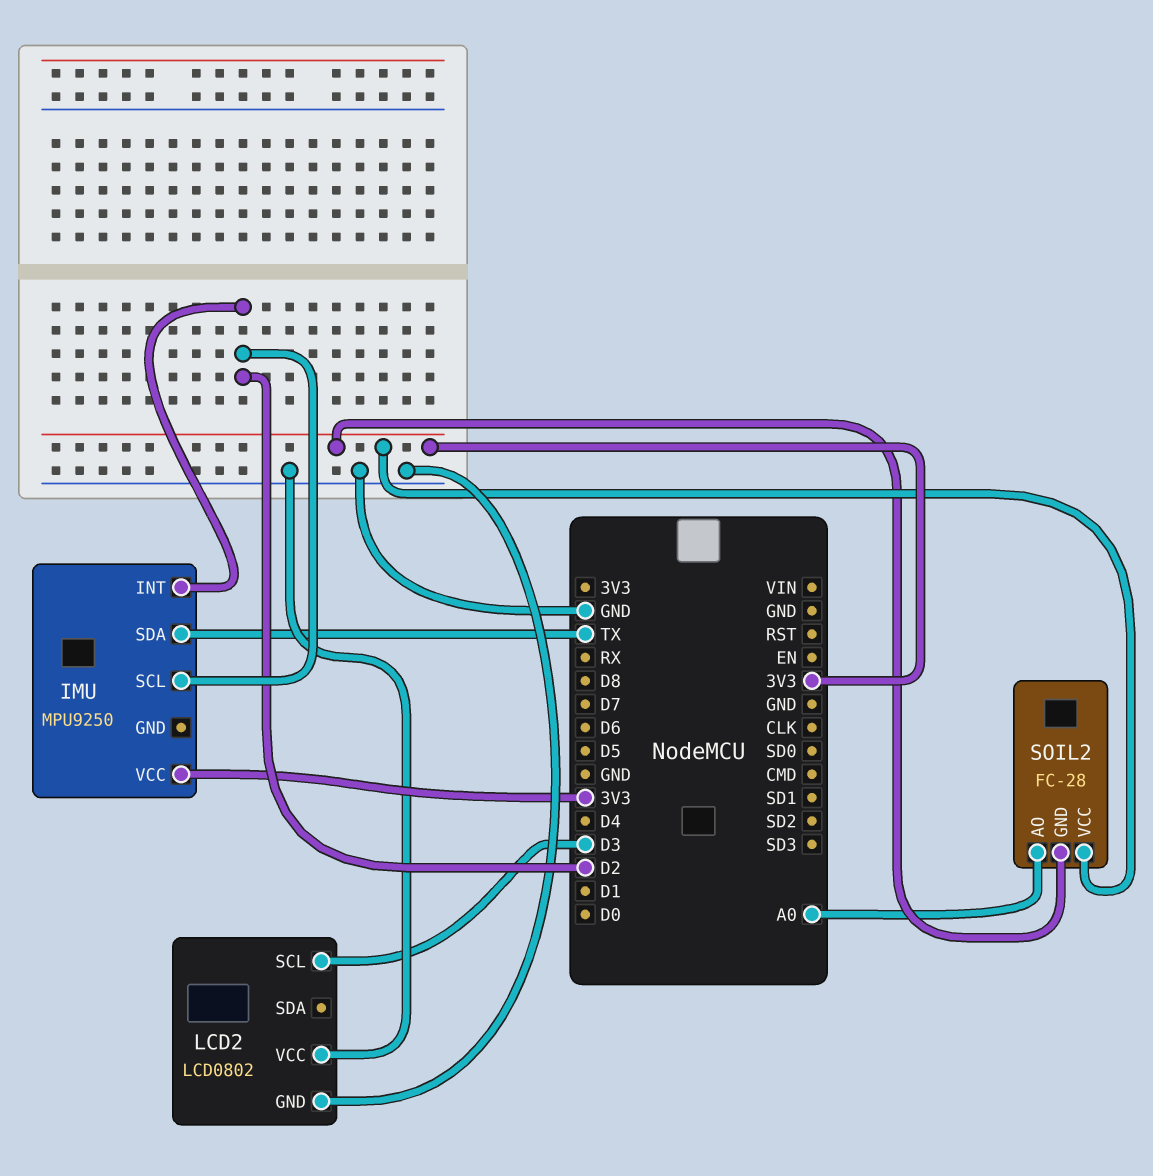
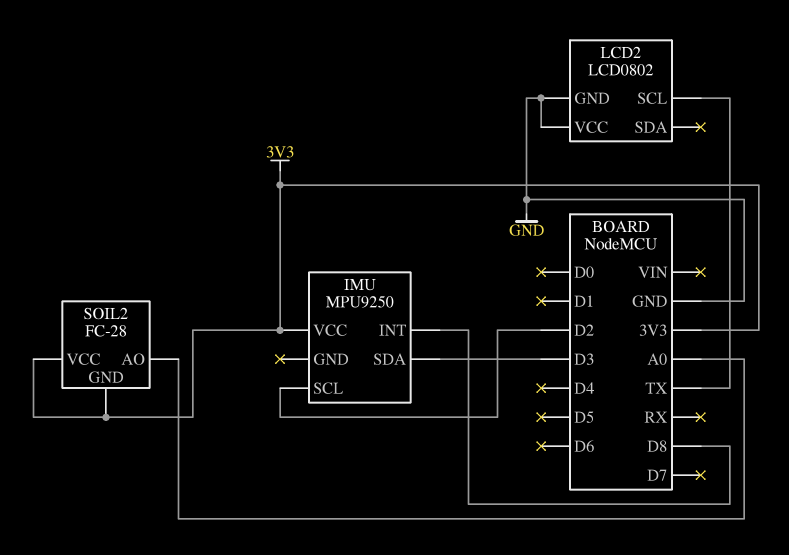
IMU pin INT: D2 -> D8
IMU pin SDA: TX -> D3
LCD2 pin SCL: D3 -> TX

